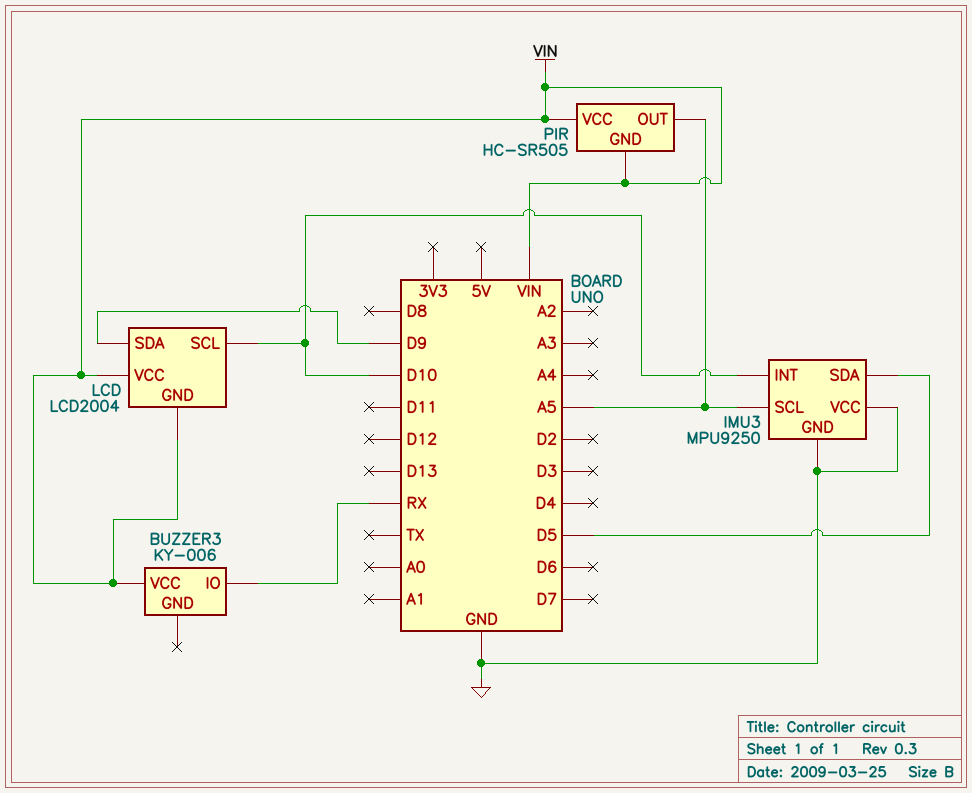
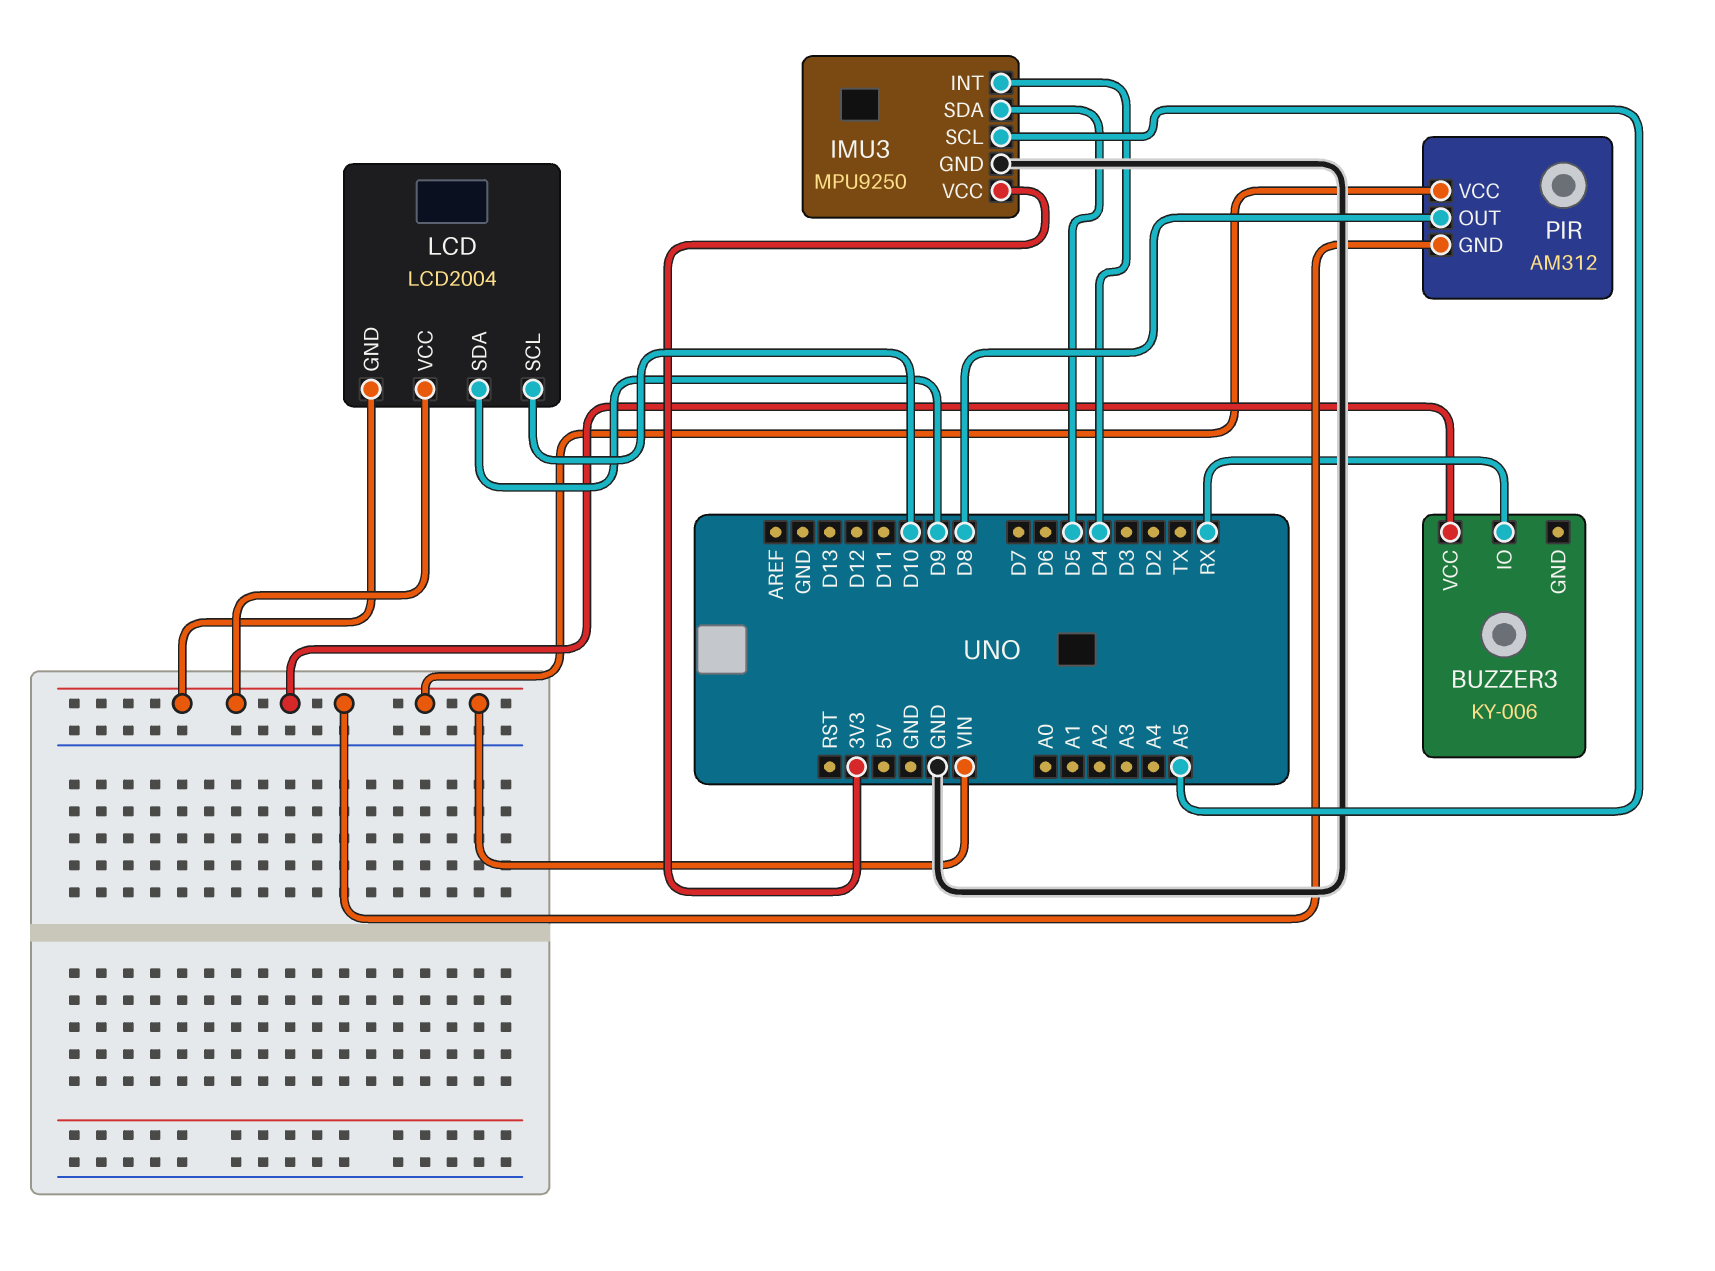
IMU3 pin INT: D10 -> D4
IMU3 pin VCC: GND -> 3V3
PIR: HC-SR505 -> AM312
PIR pin OUT: A5 -> D8

